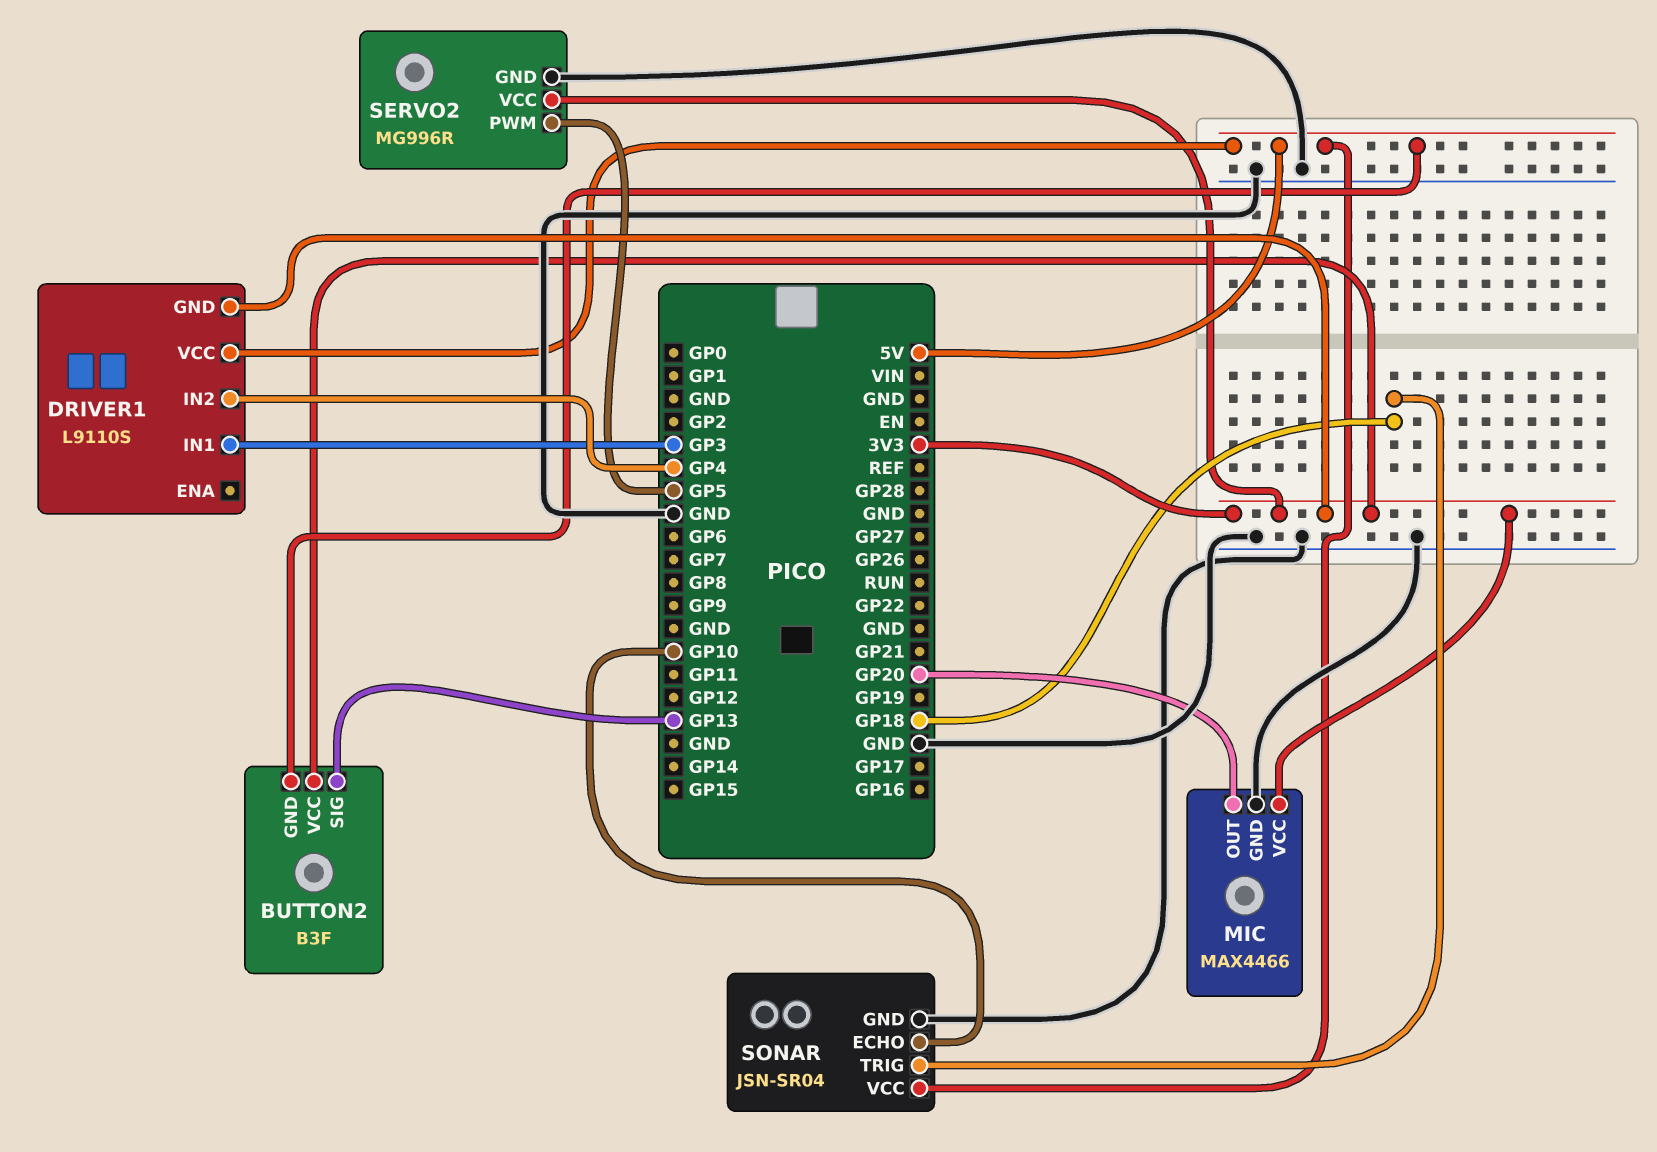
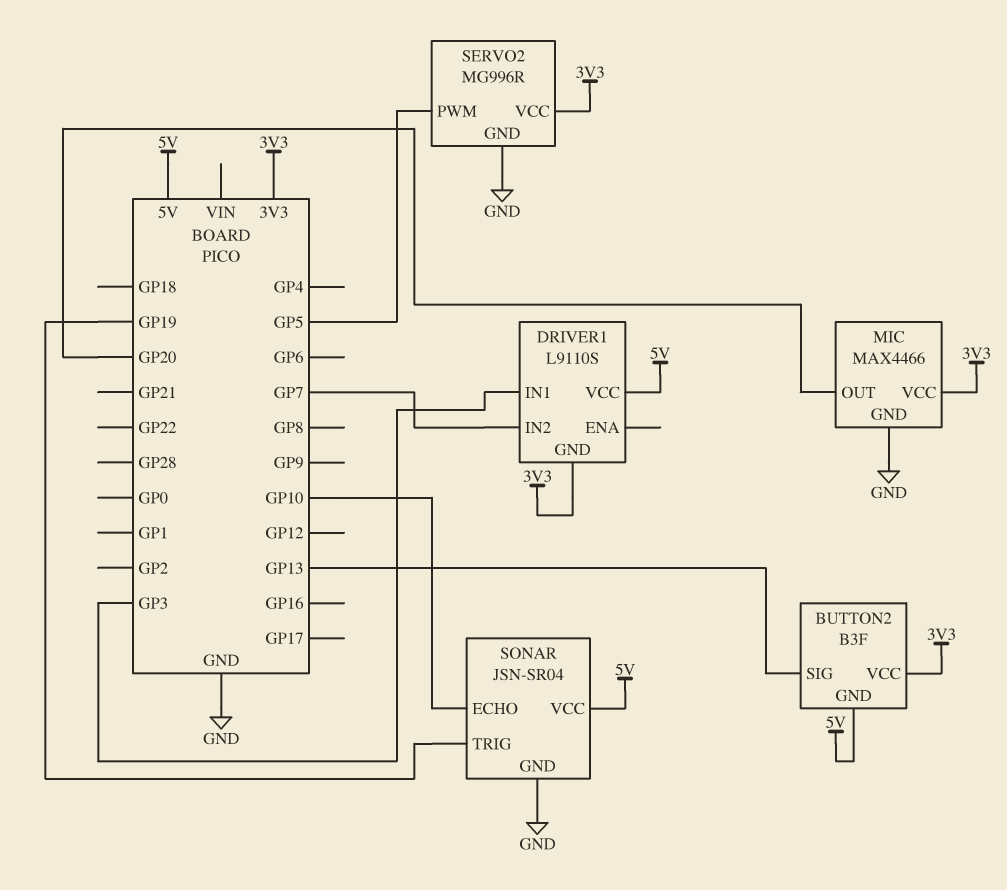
DRIVER1 pin IN2: GP4 -> GP7
SONAR pin TRIG: GP18 -> GP19

